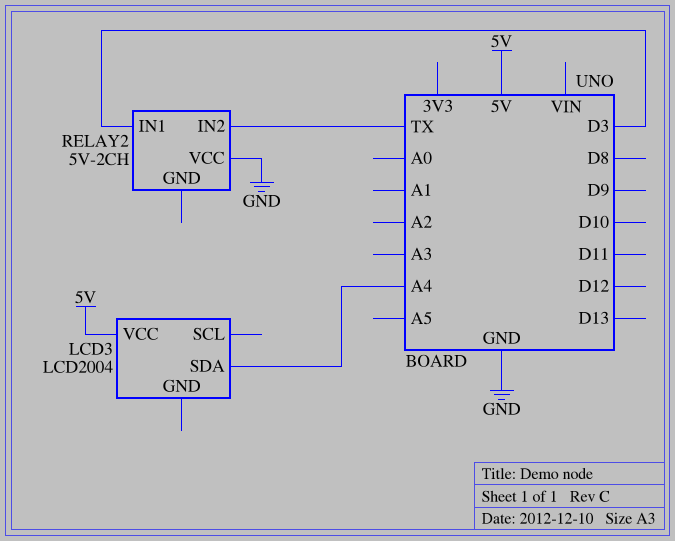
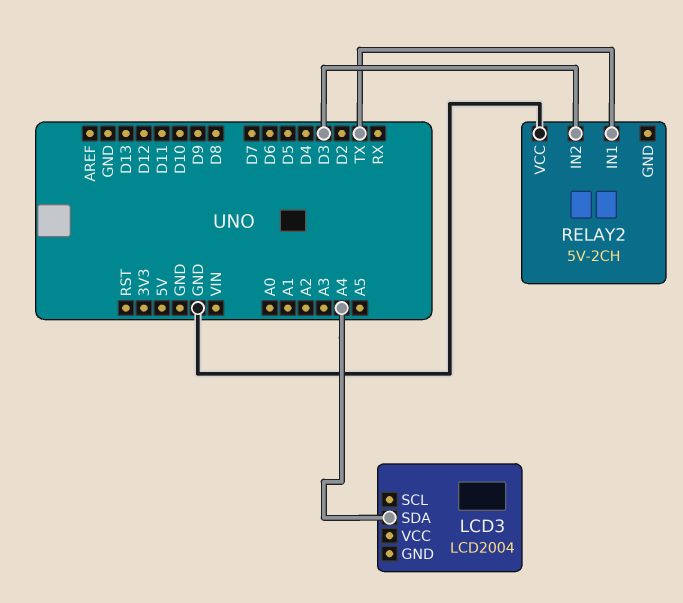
LCD3 pin VCC: 5V -> none
RELAY2 pin IN1: D3 -> TX
RELAY2 pin IN2: TX -> D3

